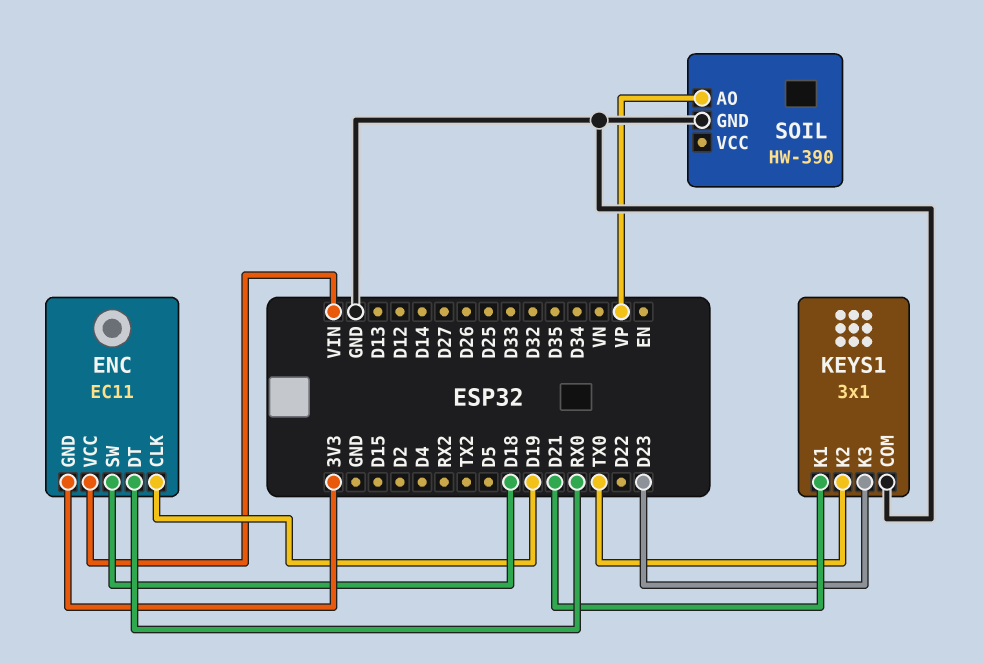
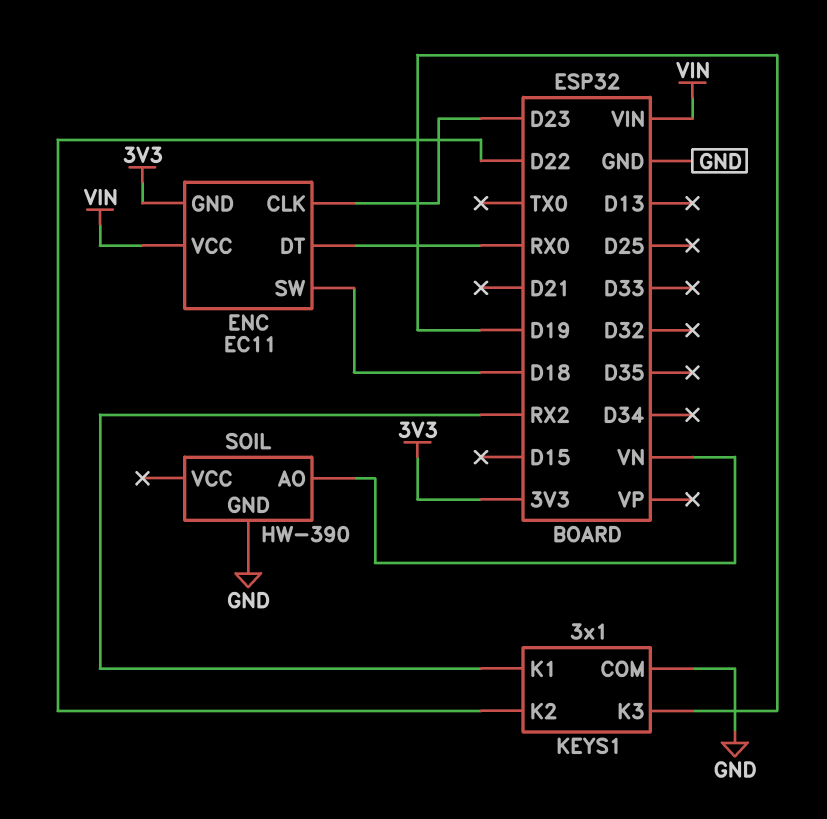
ENC pin CLK: D19 -> D23
KEYS1 pin K1: D21 -> RX2
KEYS1 pin K2: TX0 -> D22
KEYS1 pin K3: D23 -> D19
SOIL pin AO: VP -> VN

